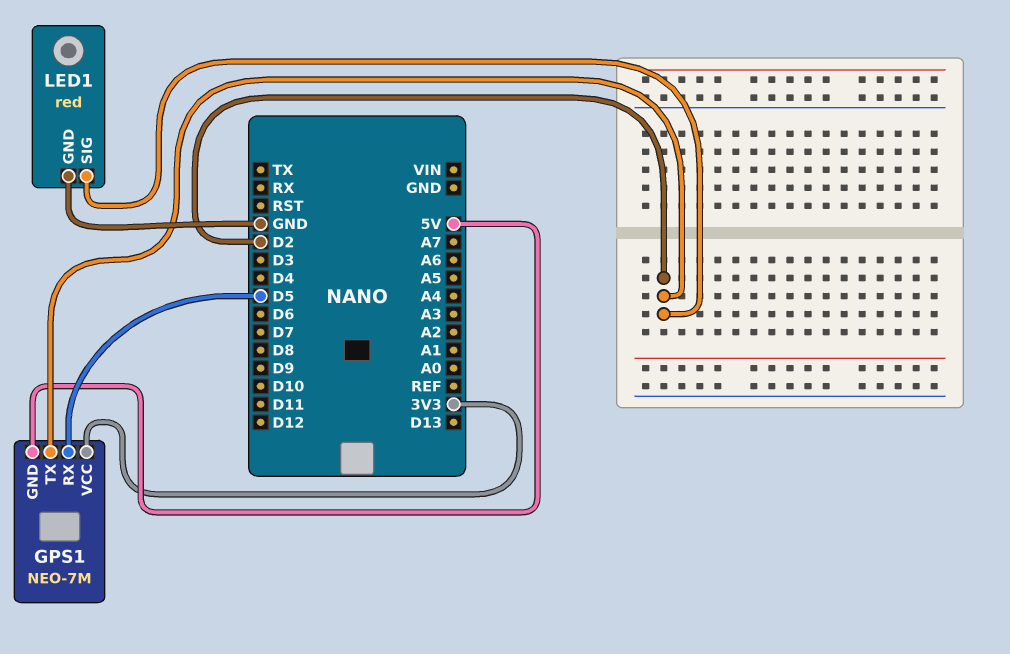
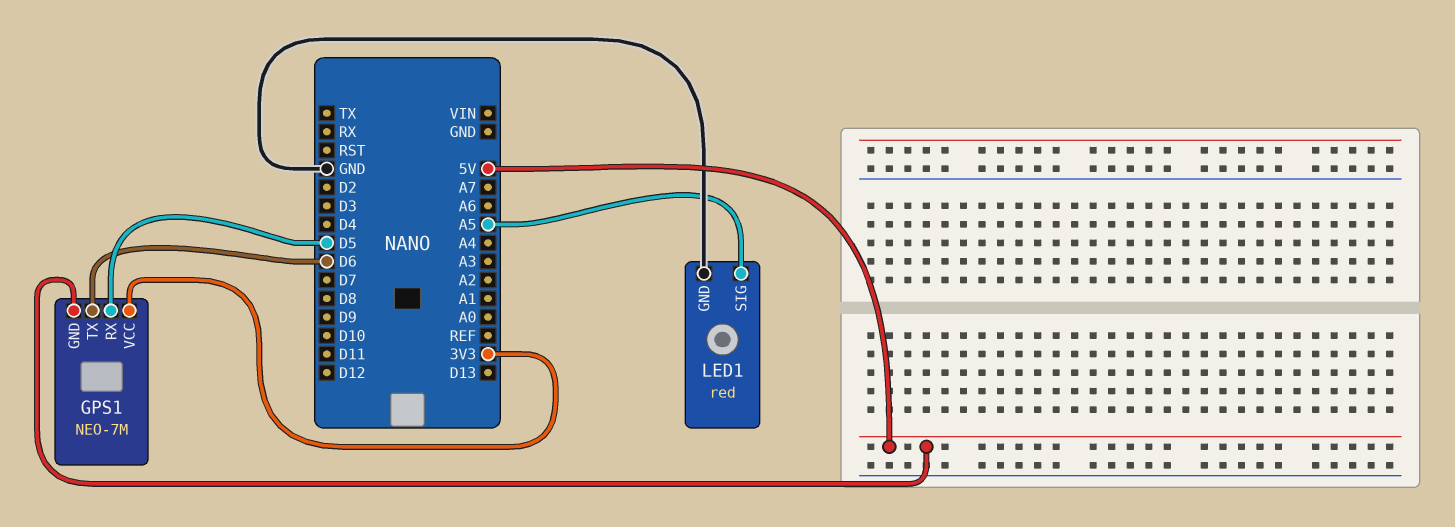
GPS1 pin TX: D2 -> D6
LED1 pin SIG: D2 -> A5

